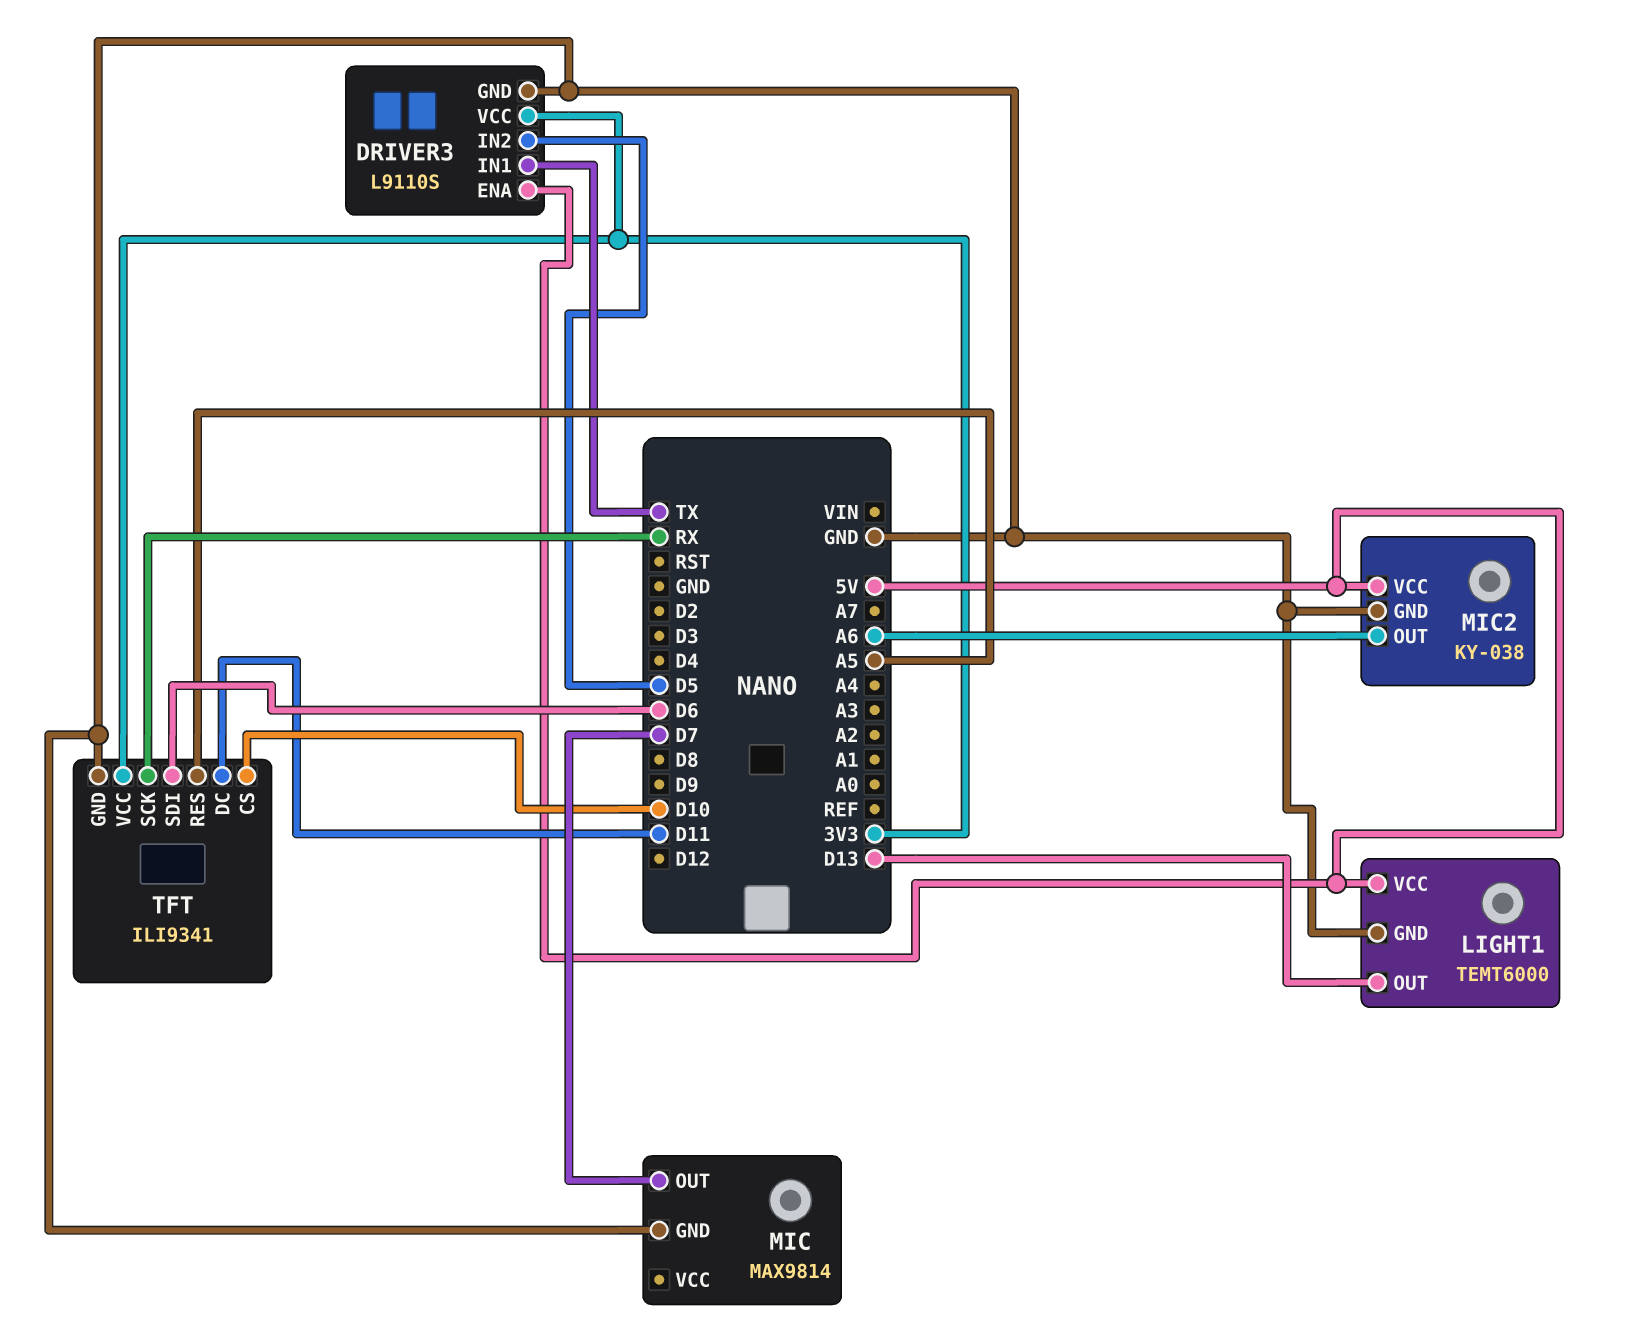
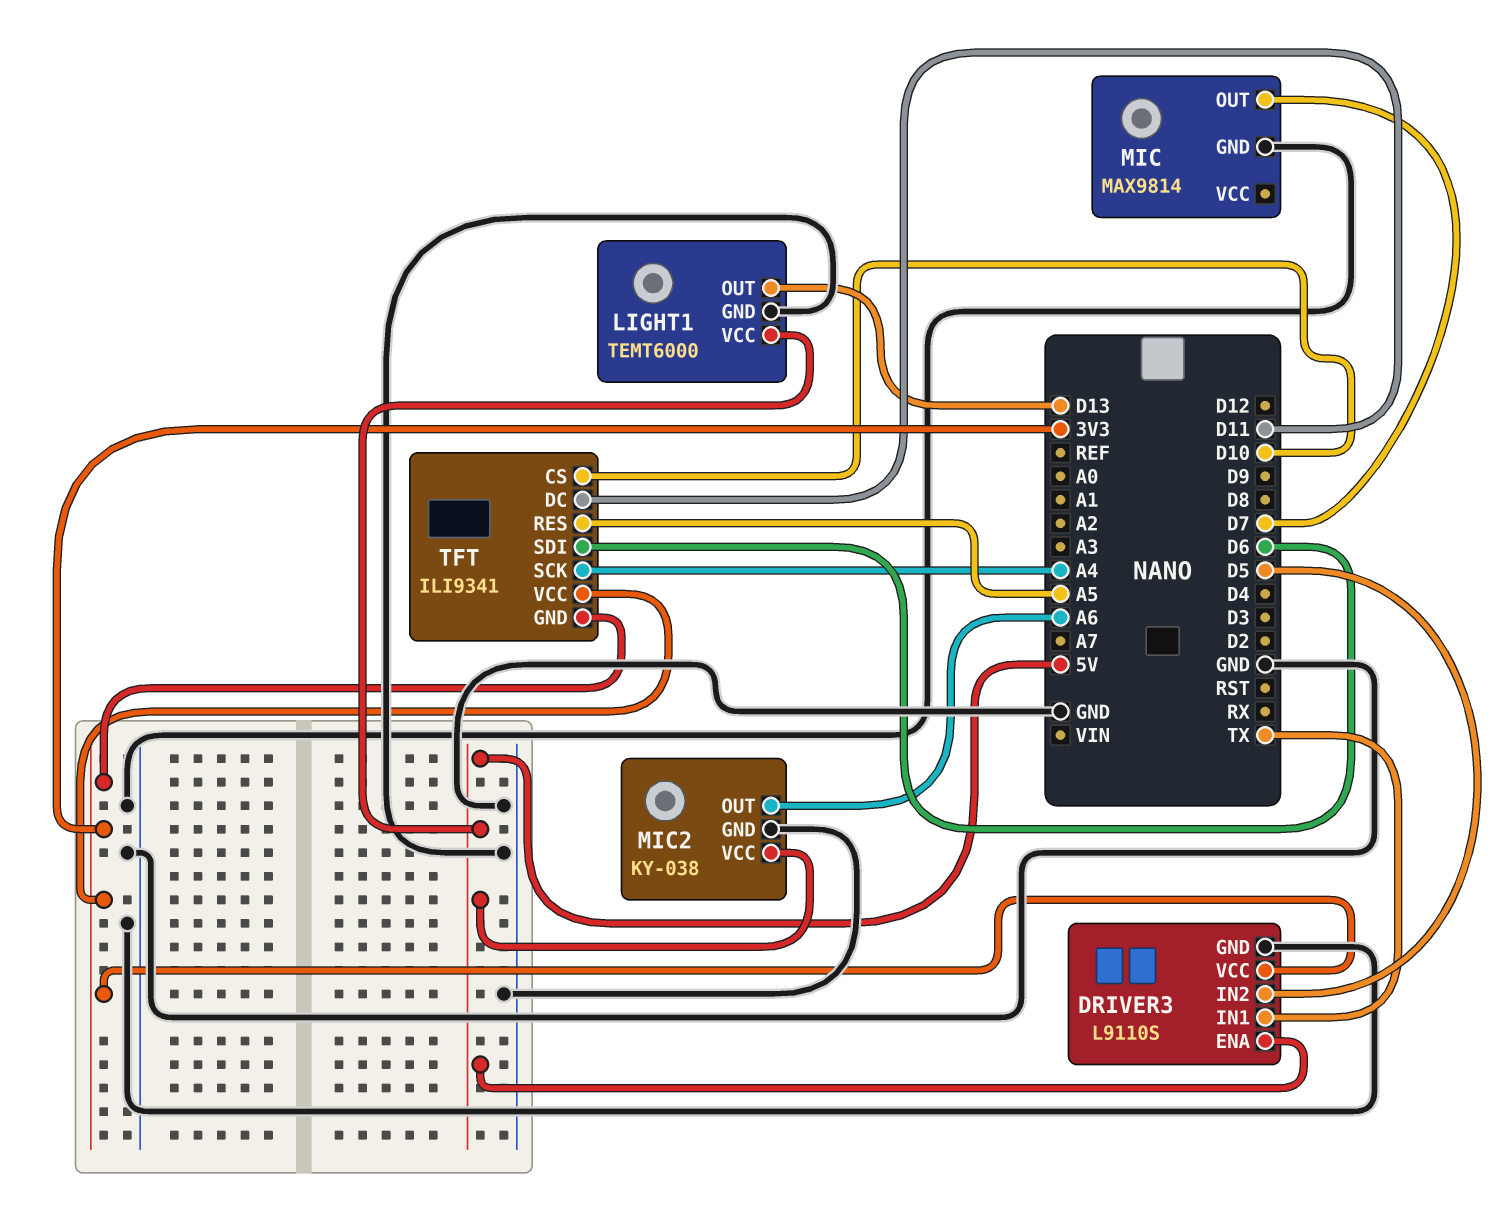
TFT pin GND: GND -> 3V3
TFT pin SCK: RX -> A4

